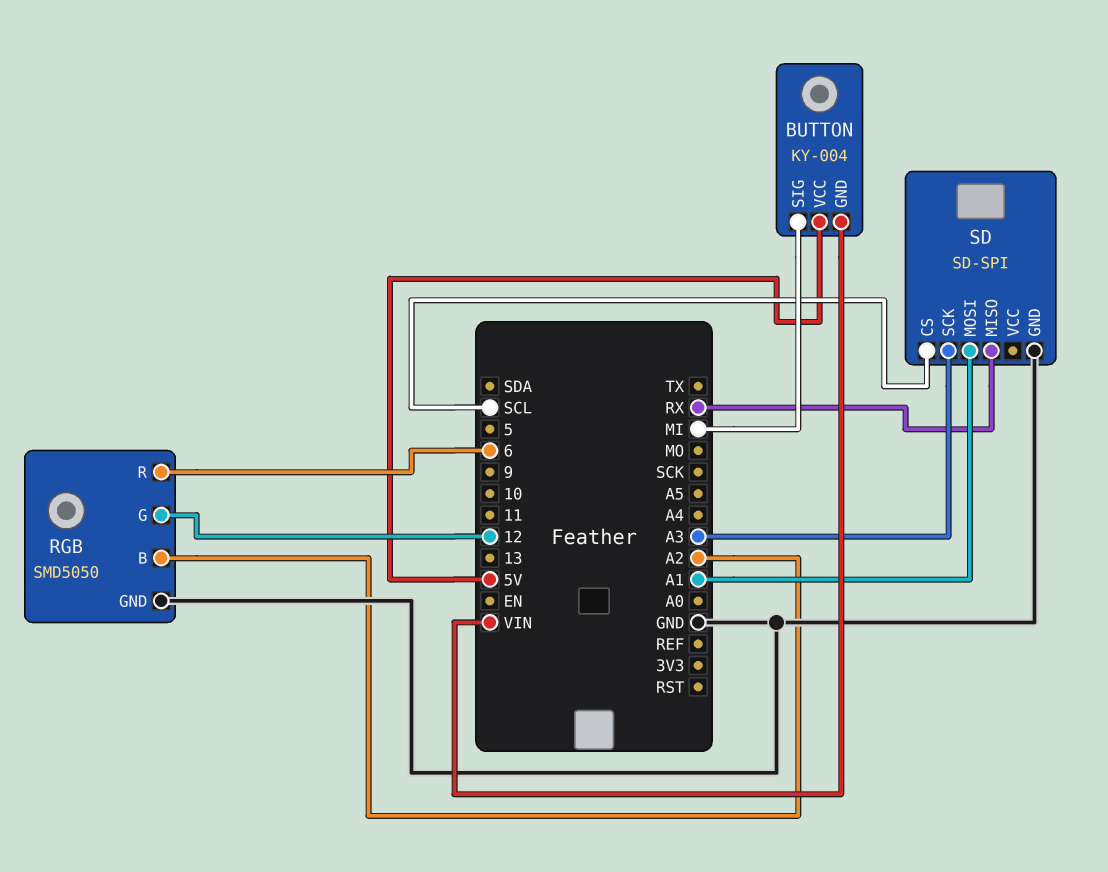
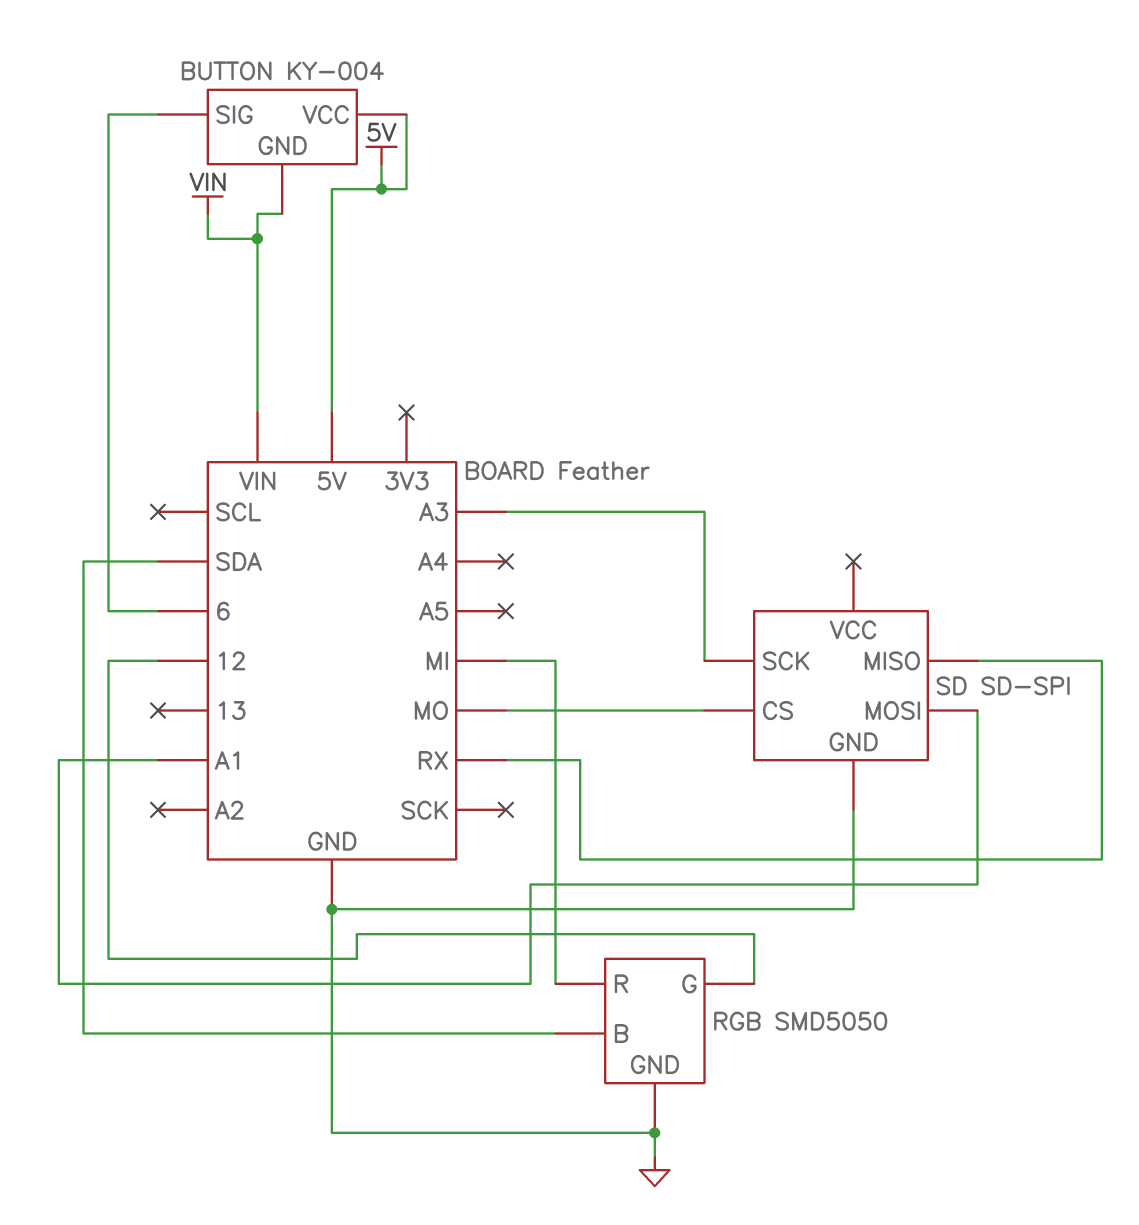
BUTTON pin SIG: MI -> 6
RGB pin B: A2 -> SDA
RGB pin R: 6 -> MI
SD pin CS: SCL -> MO

